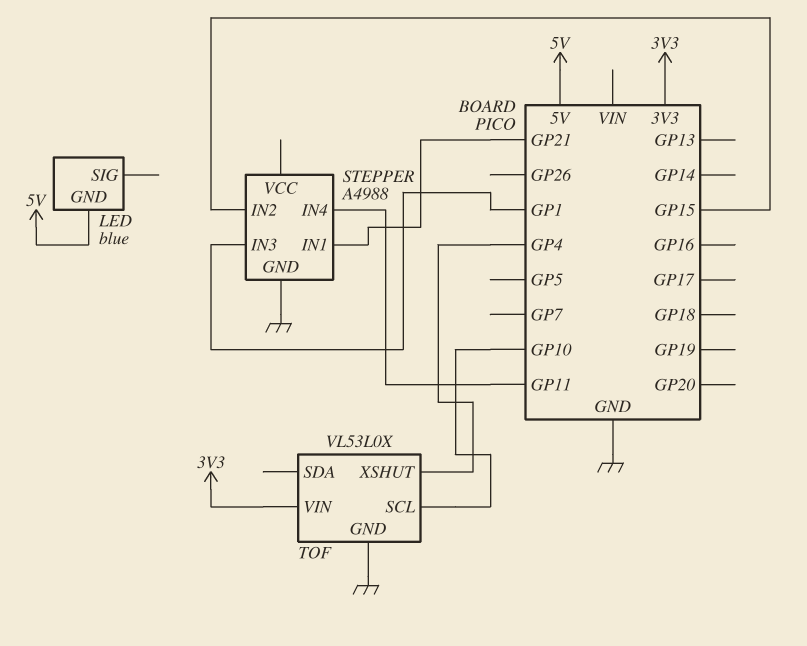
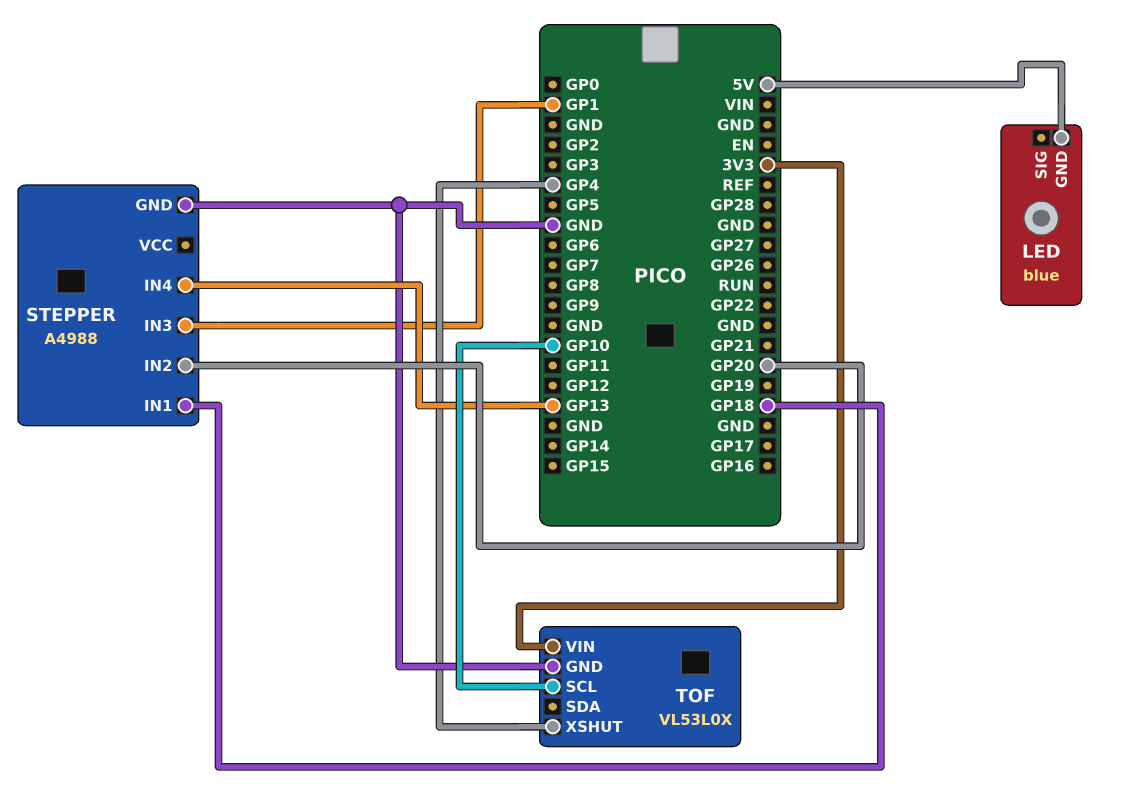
STEPPER pin IN1: GP21 -> GP18
STEPPER pin IN2: GP15 -> GP20
STEPPER pin IN4: GP11 -> GP13

